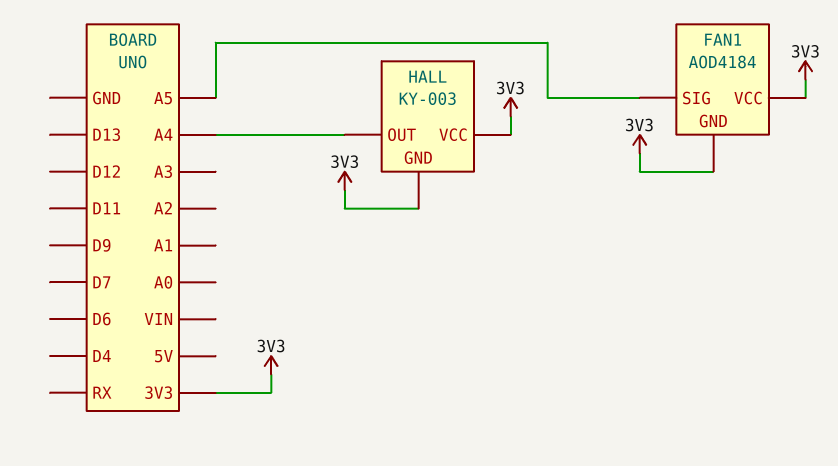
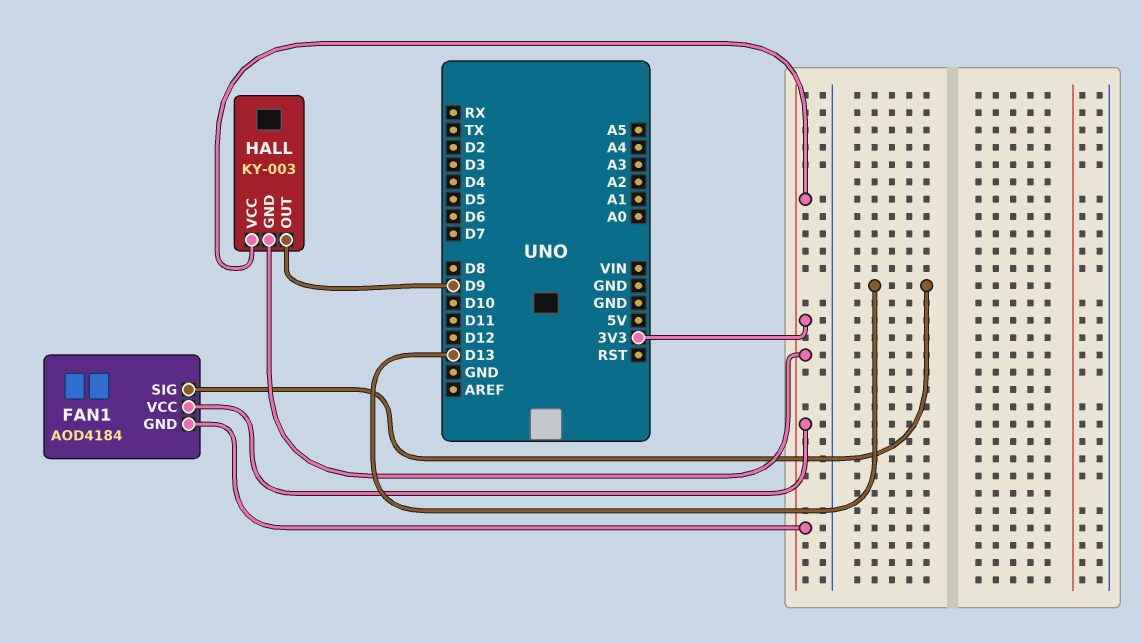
FAN1 pin SIG: A5 -> D13
HALL pin OUT: A4 -> D9

